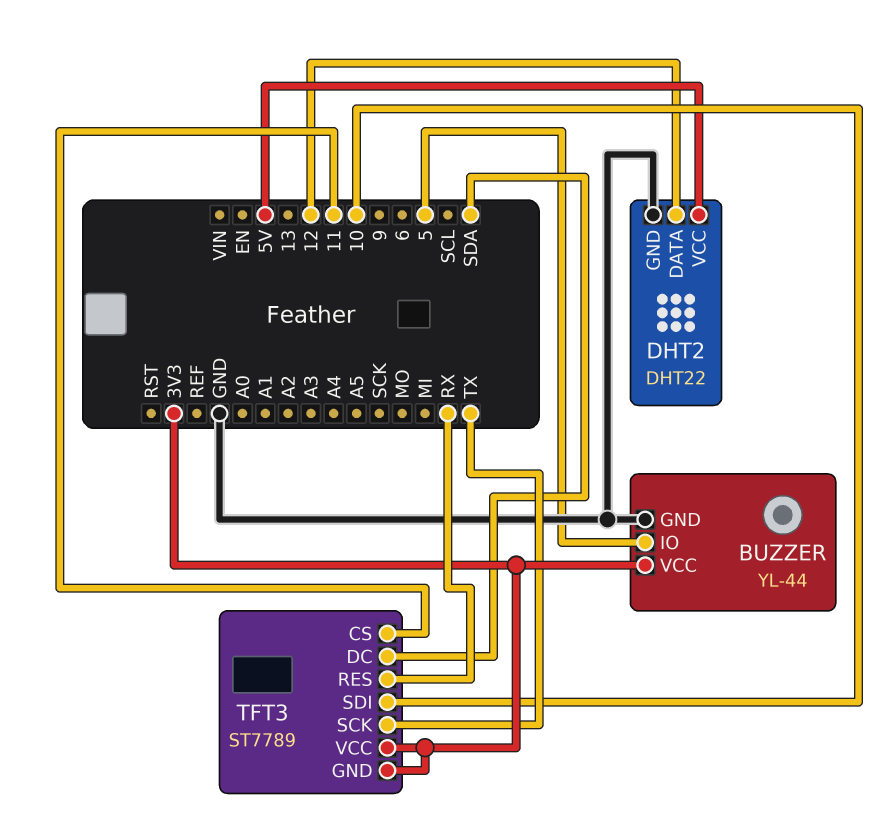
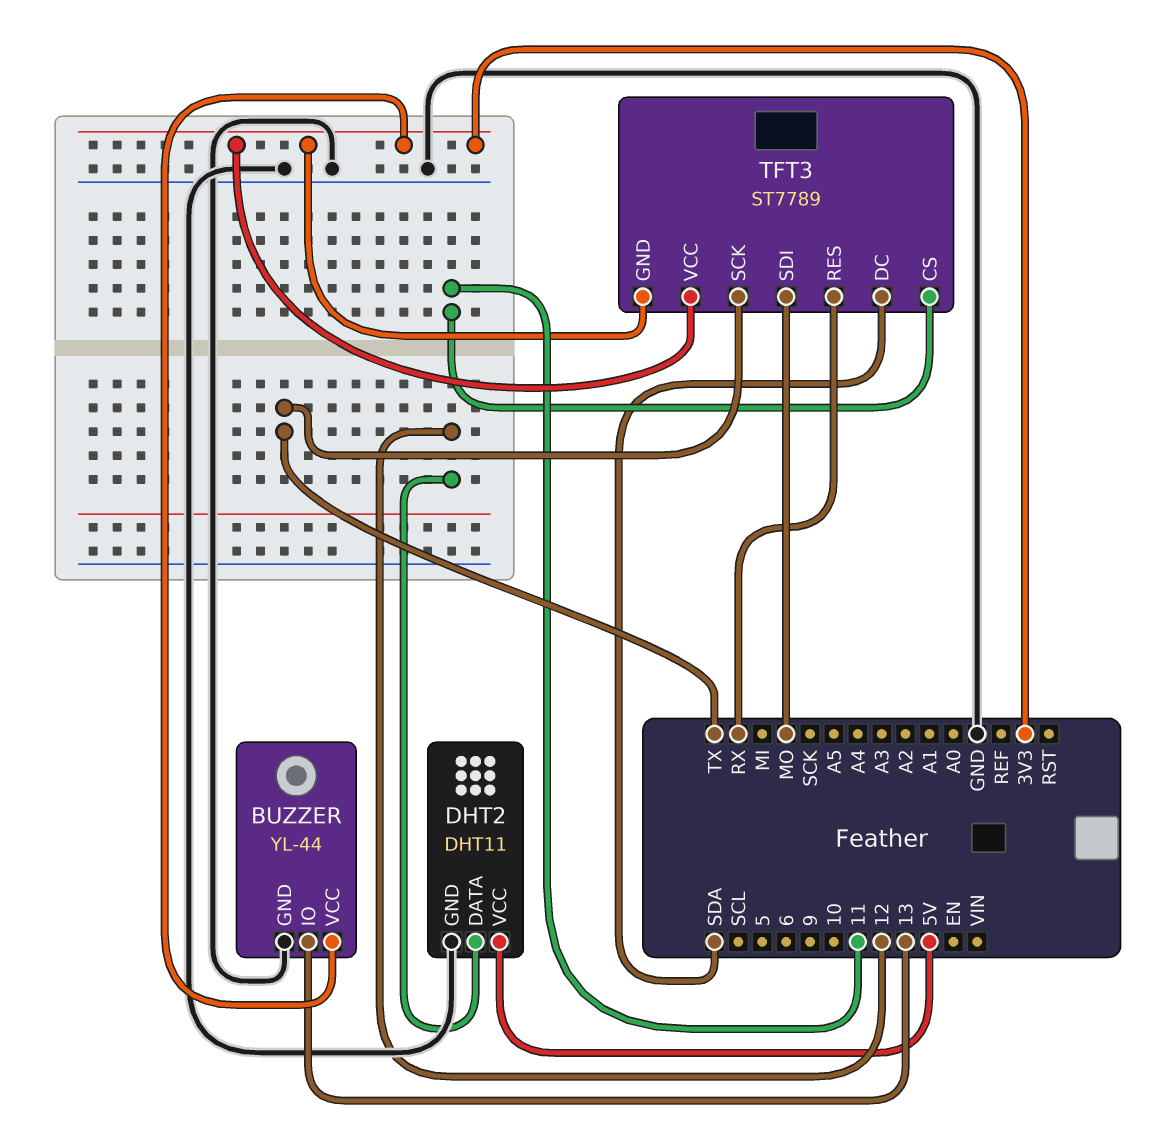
BUZZER pin IO: 5 -> 13
DHT2: DHT22 -> DHT11
TFT3 pin SDI: 10 -> MO

